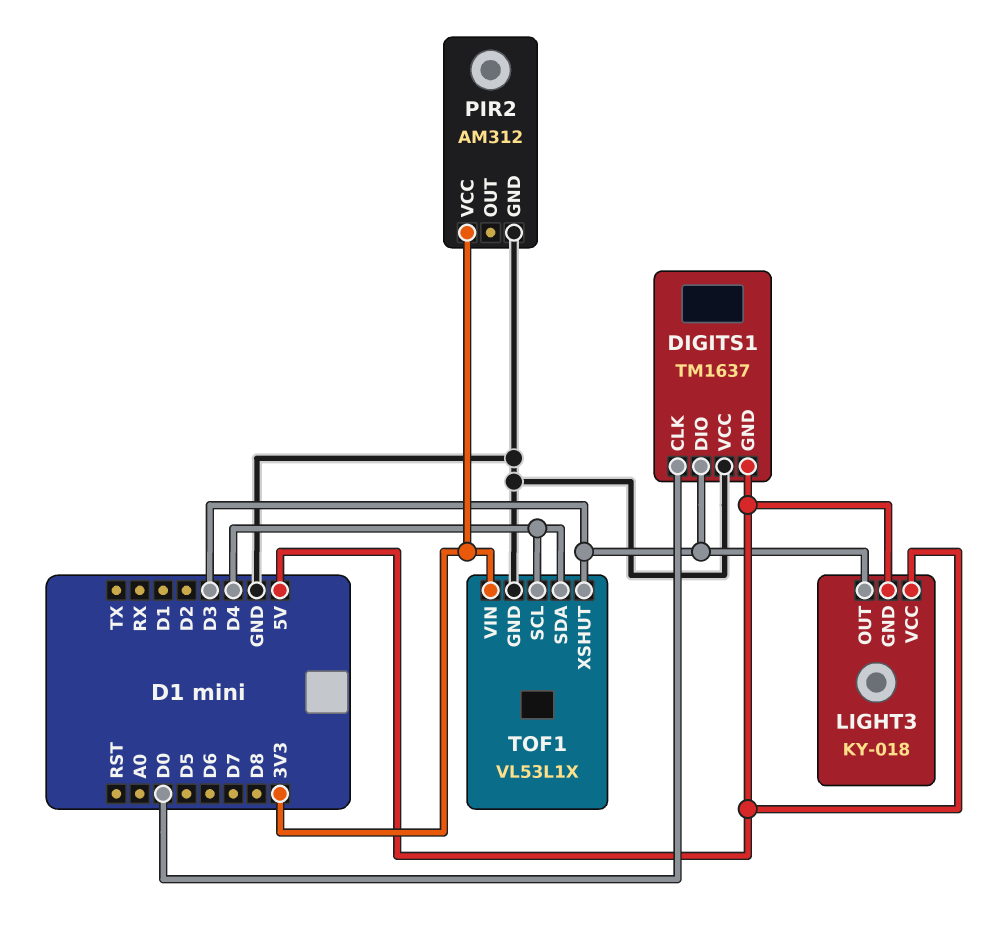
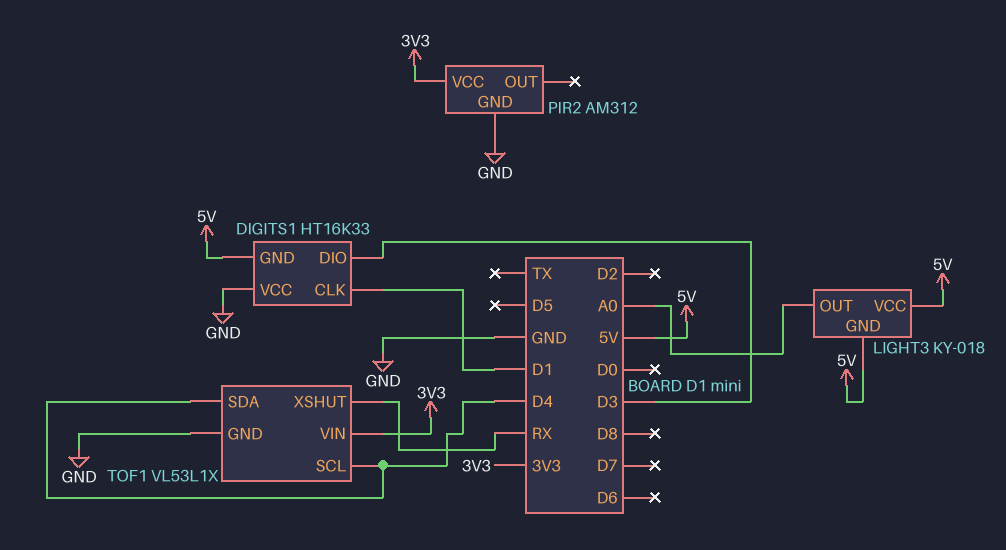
DIGITS1: TM1637 -> HT16K33
DIGITS1 pin CLK: D0 -> D1
LIGHT3 pin OUT: D3 -> A0
TOF1 pin XSHUT: D3 -> RX

